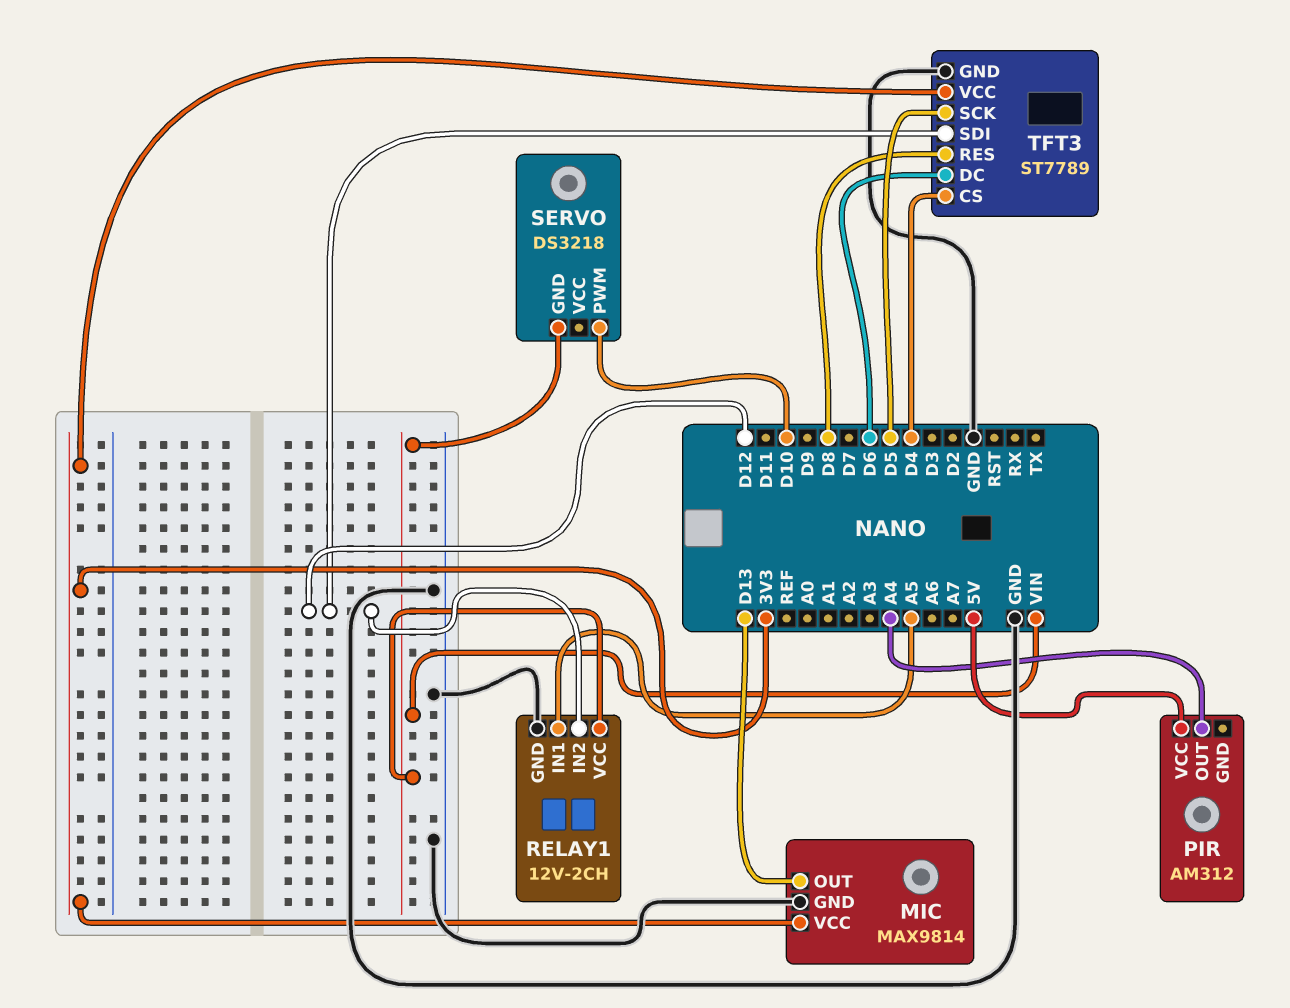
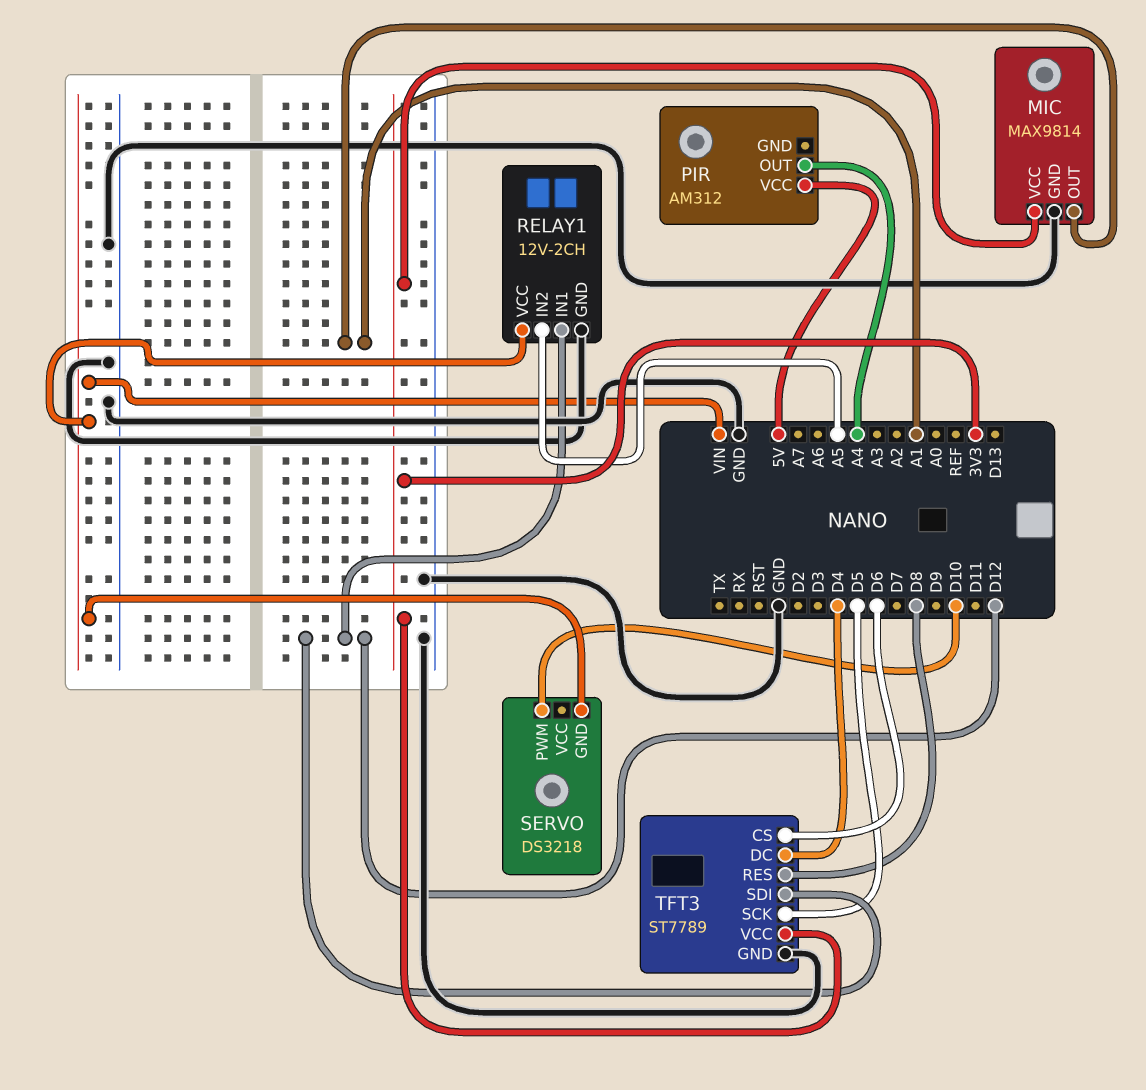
MIC pin OUT: D13 -> A1
RELAY1 pin IN1: A5 -> D12
RELAY1 pin IN2: D12 -> A5
TFT3 pin CS: D4 -> D6
TFT3 pin DC: D6 -> D4

